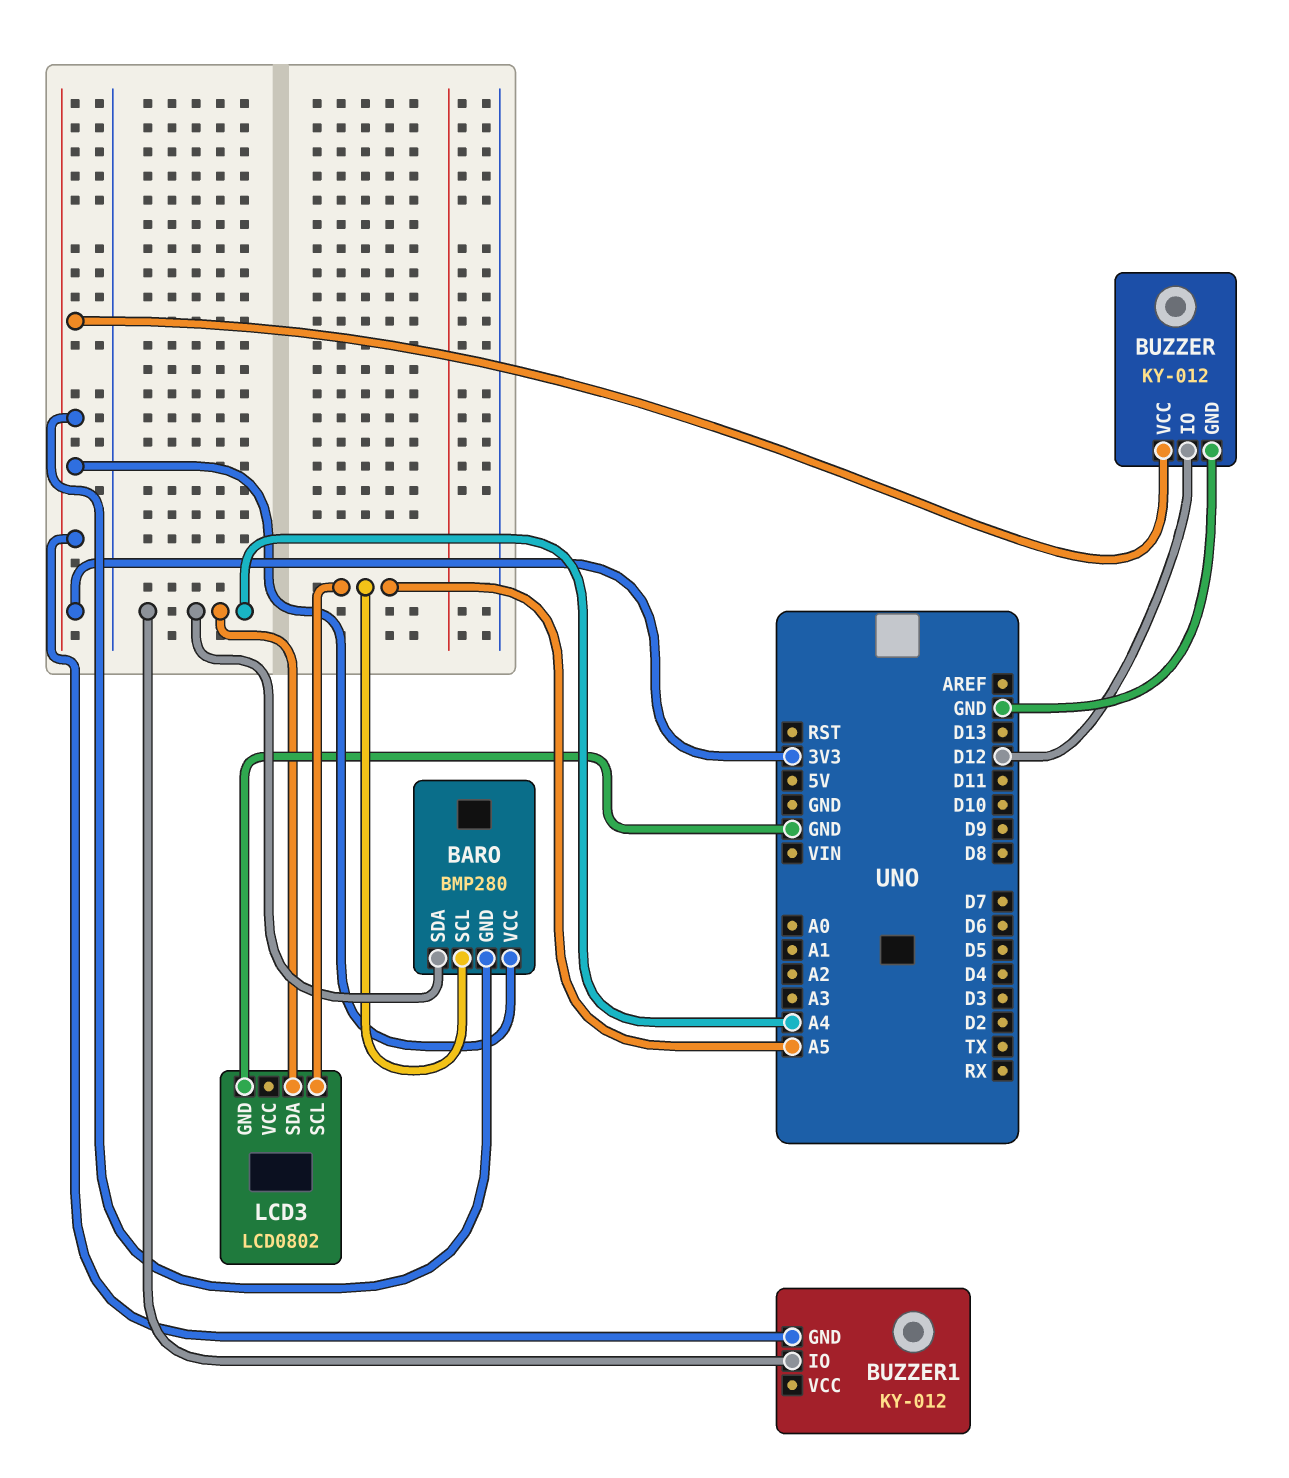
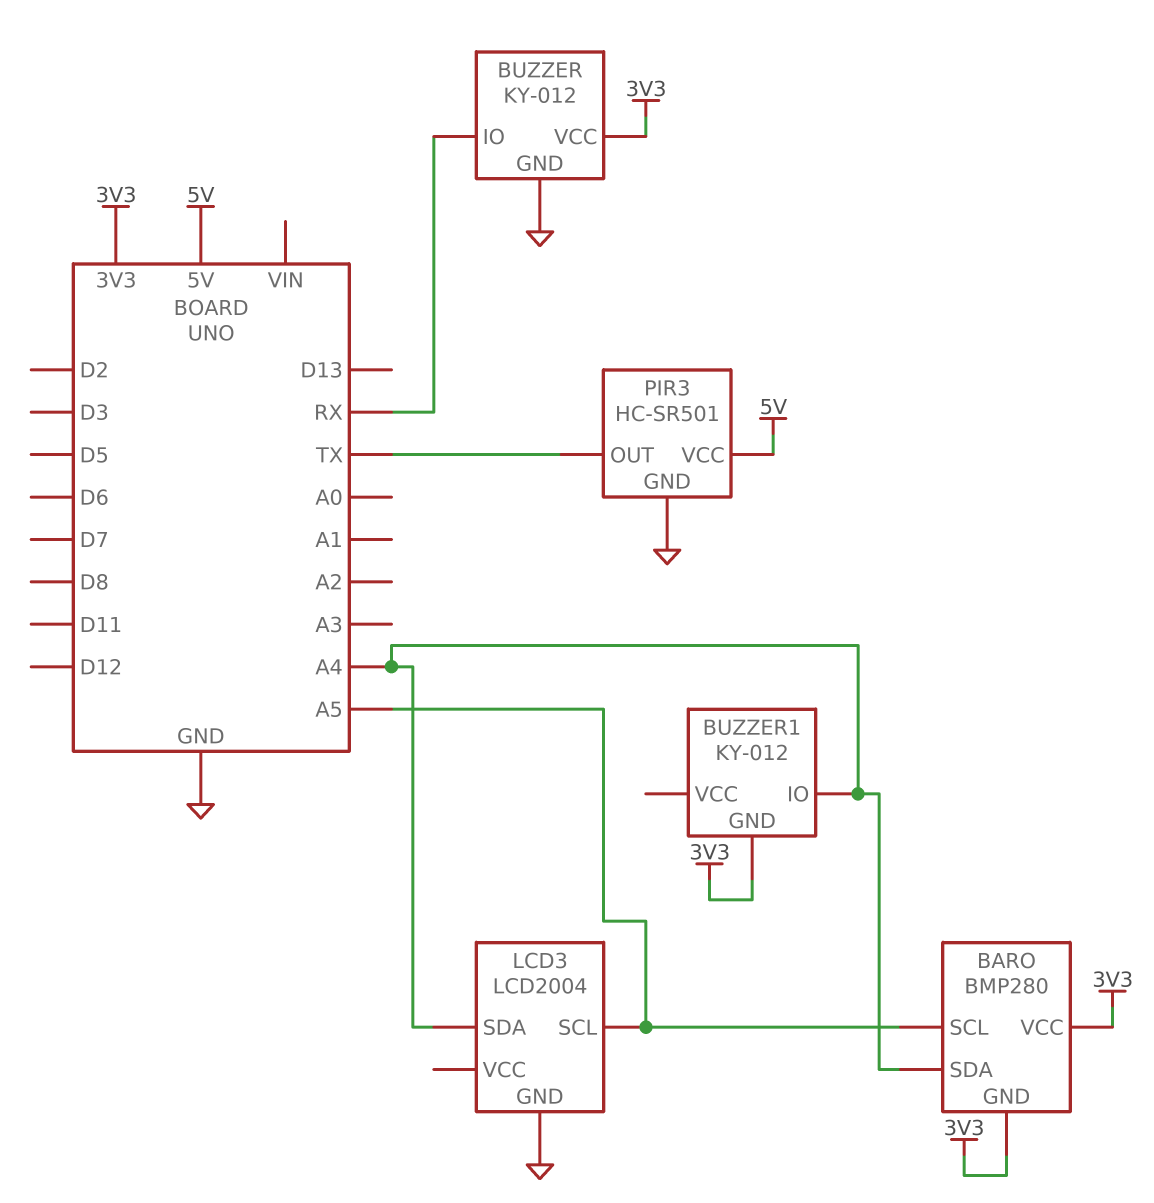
BUZZER pin IO: D12 -> RX
LCD3: LCD0802 -> LCD2004
PIR3: none -> HC-SR501
PIR3 pin GND: none -> GND
PIR3 pin OUT: none -> TX
PIR3 pin VCC: none -> 5V

